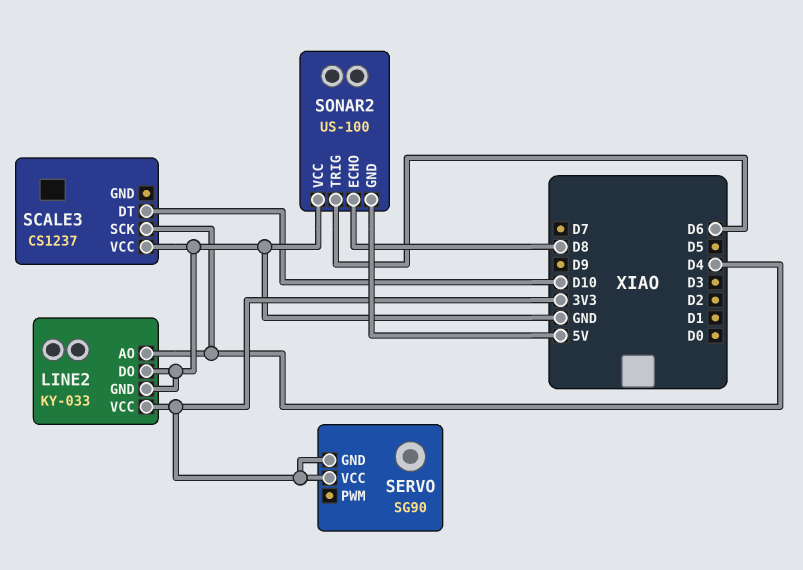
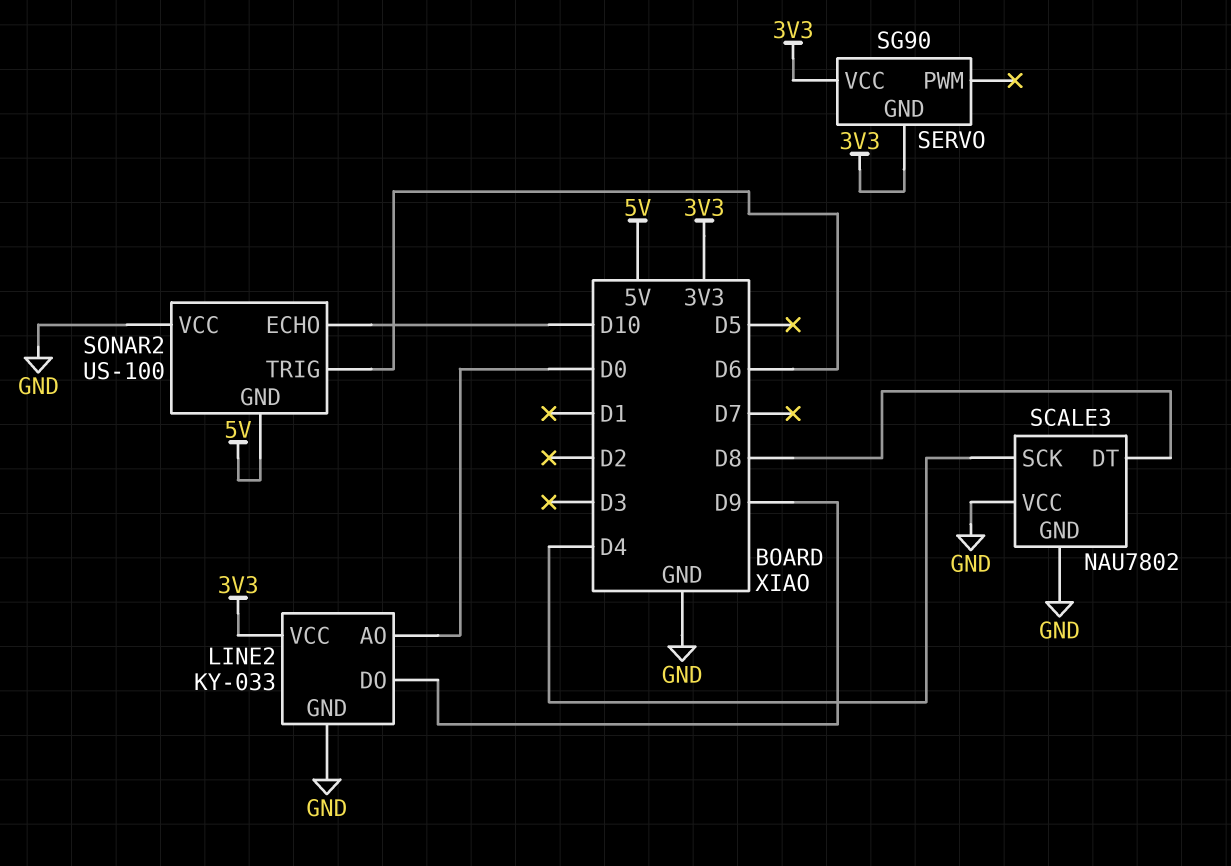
LINE2 pin AO: D4 -> D0
LINE2 pin DO: GND -> D9
SCALE3: CS1237 -> NAU7802
SCALE3 pin DT: D10 -> D8
SCALE3 pin GND: none -> GND
SONAR2 pin ECHO: D8 -> D10

